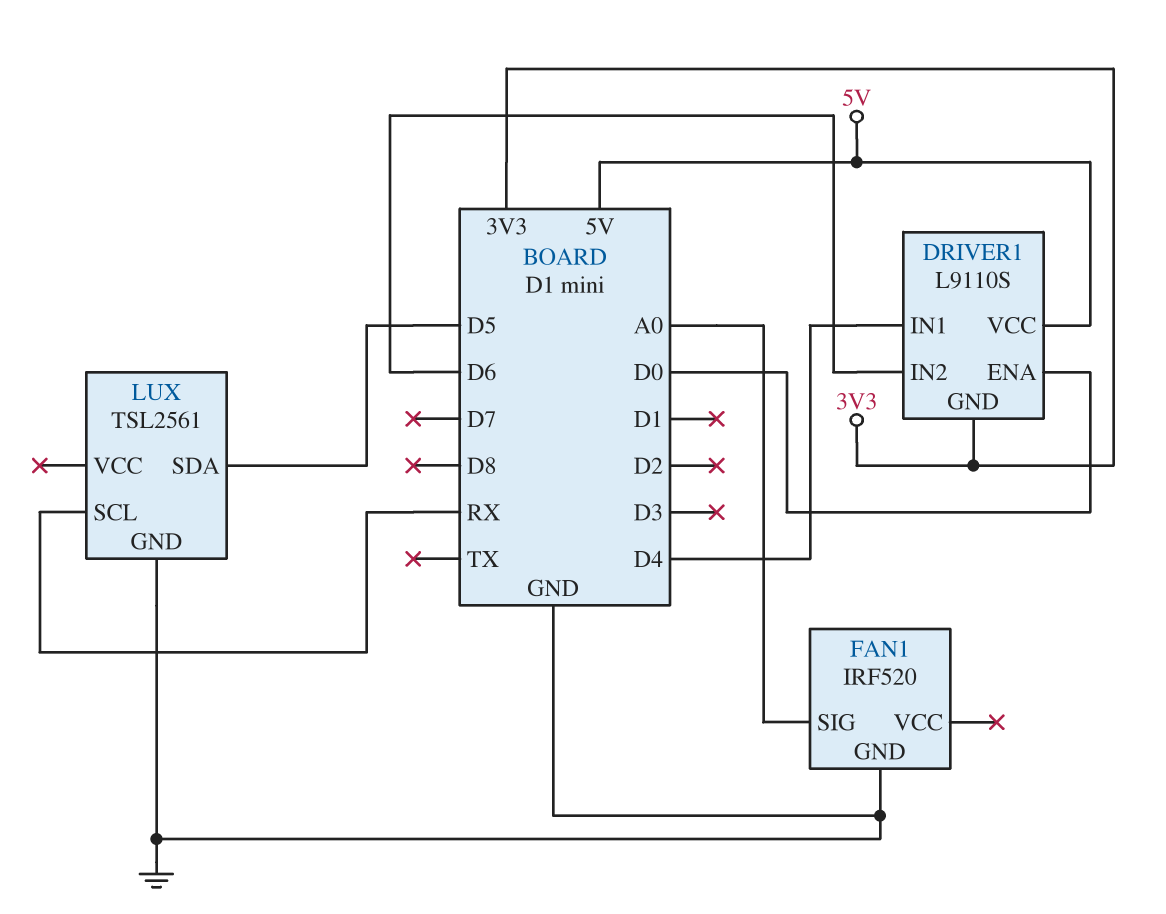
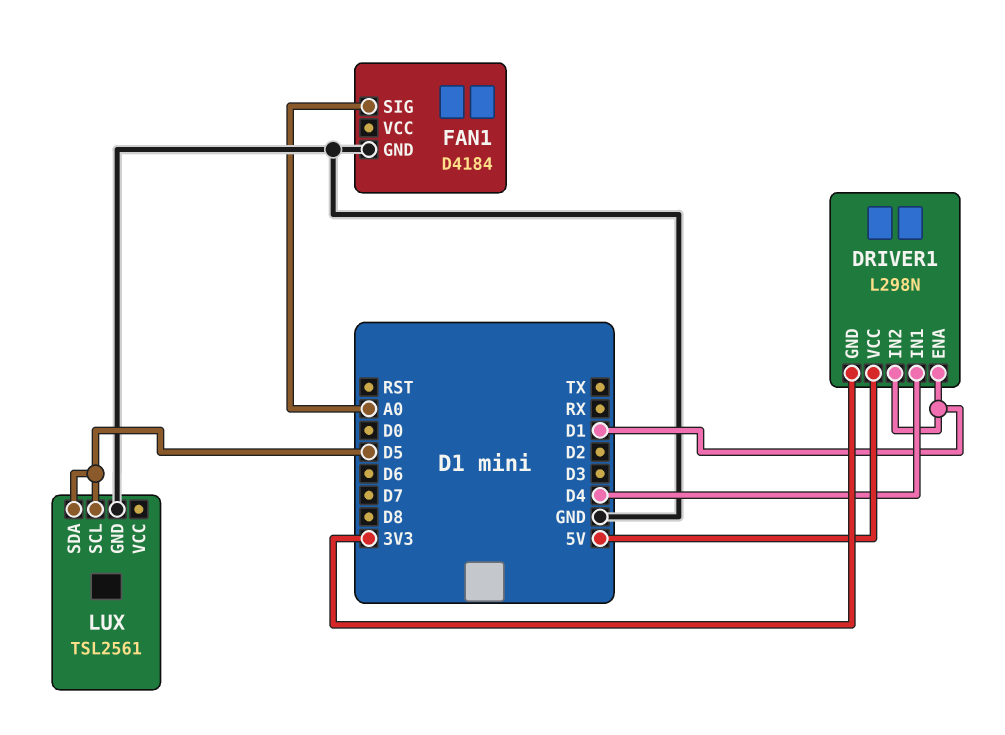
DRIVER1: L9110S -> L298N
DRIVER1 pin ENA: D0 -> D1
DRIVER1 pin IN2: D6 -> D1
FAN1: IRF520 -> D4184
LUX pin SCL: RX -> D5

